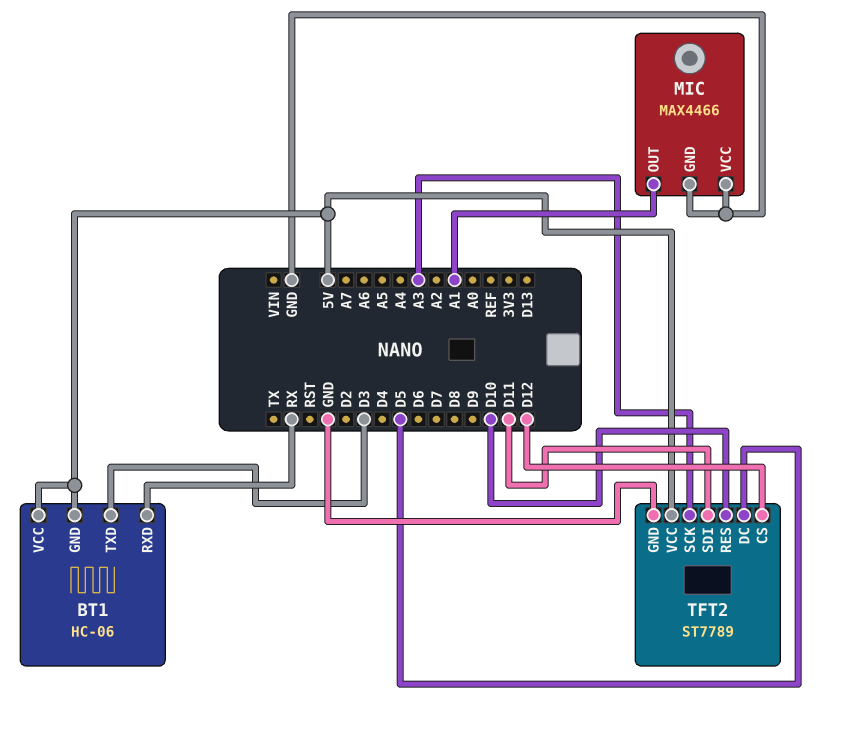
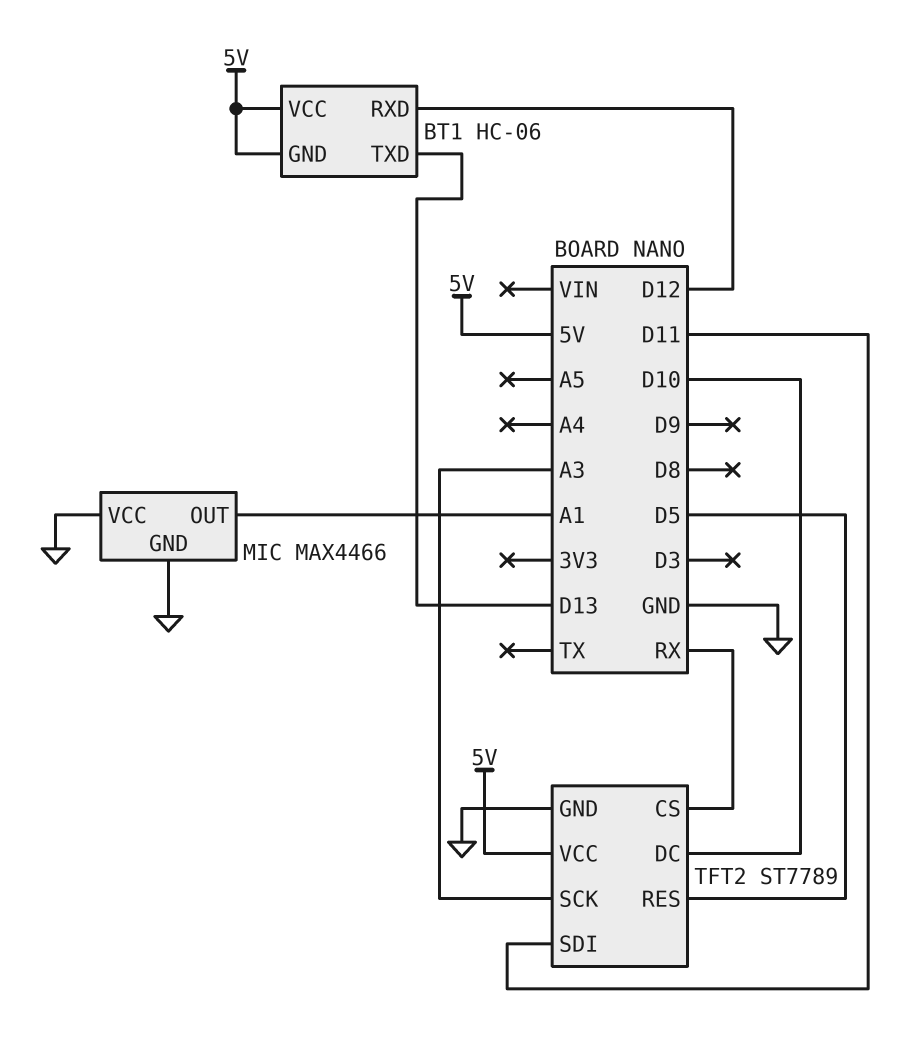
BT1 pin RXD: RX -> D12
BT1 pin TXD: D3 -> D13
TFT2 pin CS: D12 -> RX
TFT2 pin DC: D5 -> D10
TFT2 pin RES: D10 -> D5

